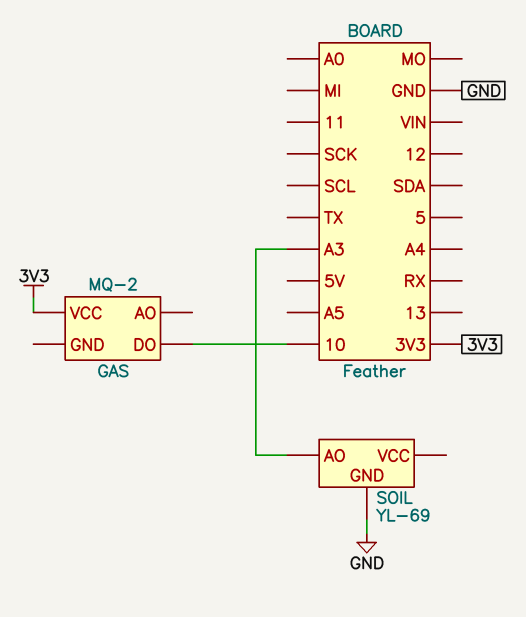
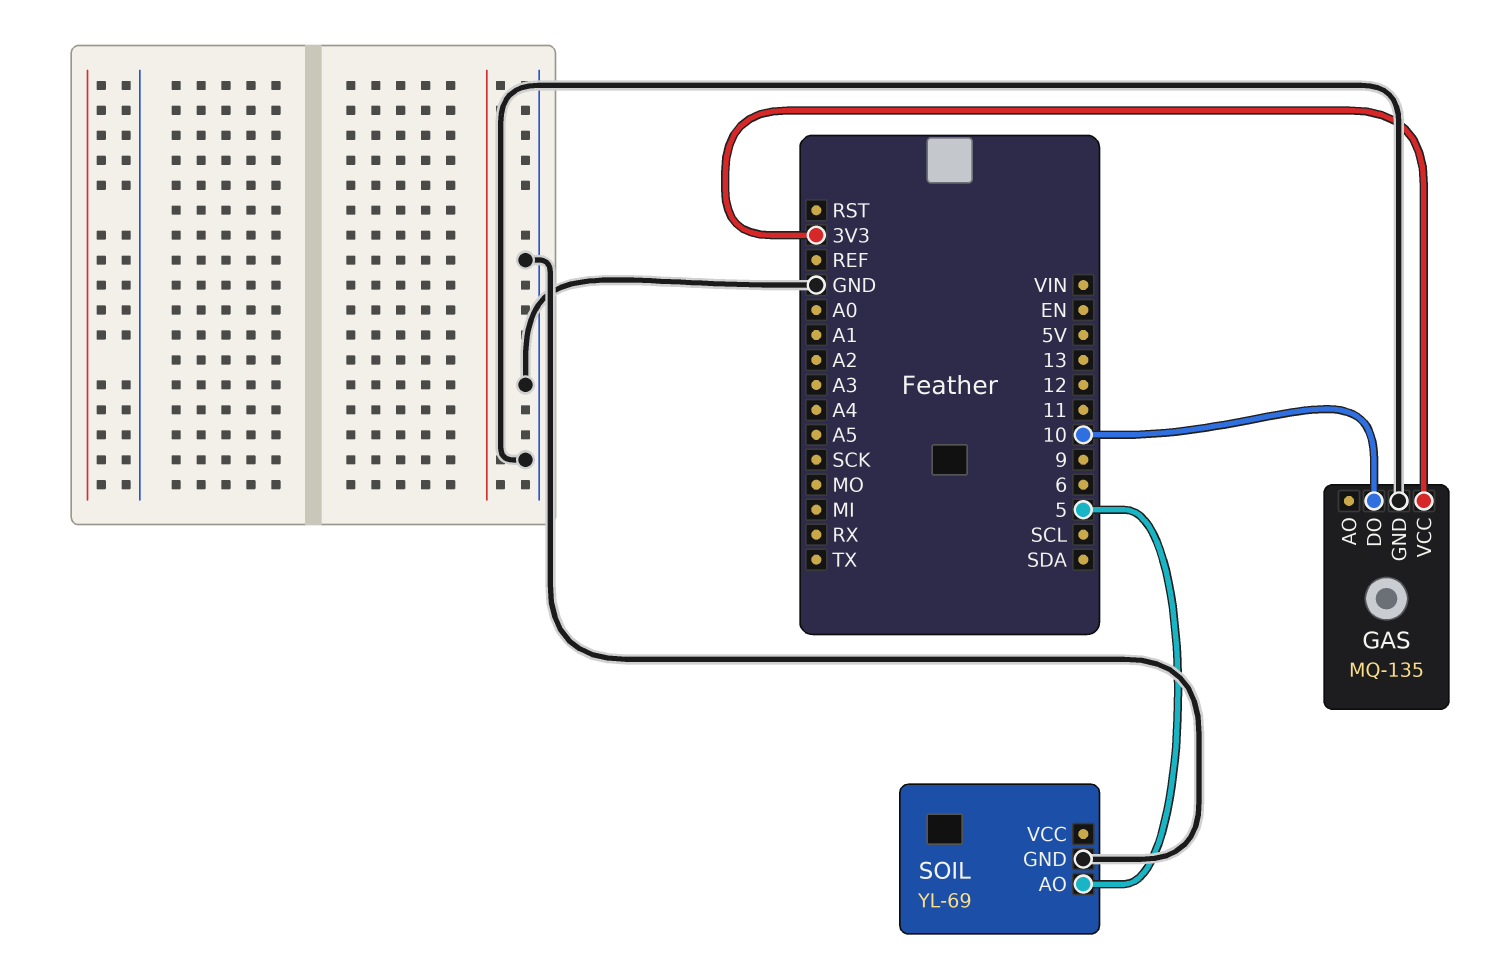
GAS: MQ-2 -> MQ-135
GAS pin GND: none -> GND
SOIL pin AO: A3 -> 5

